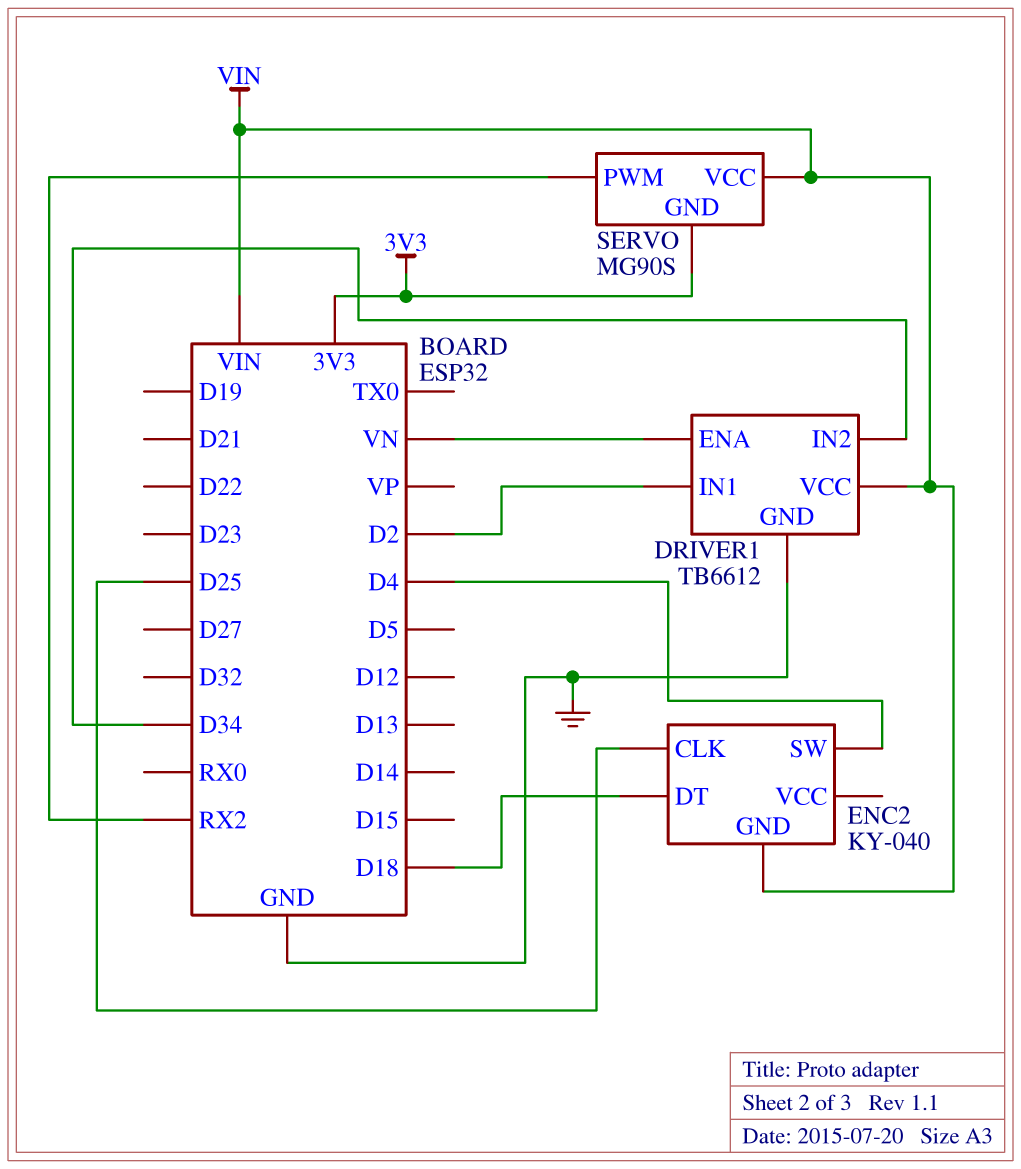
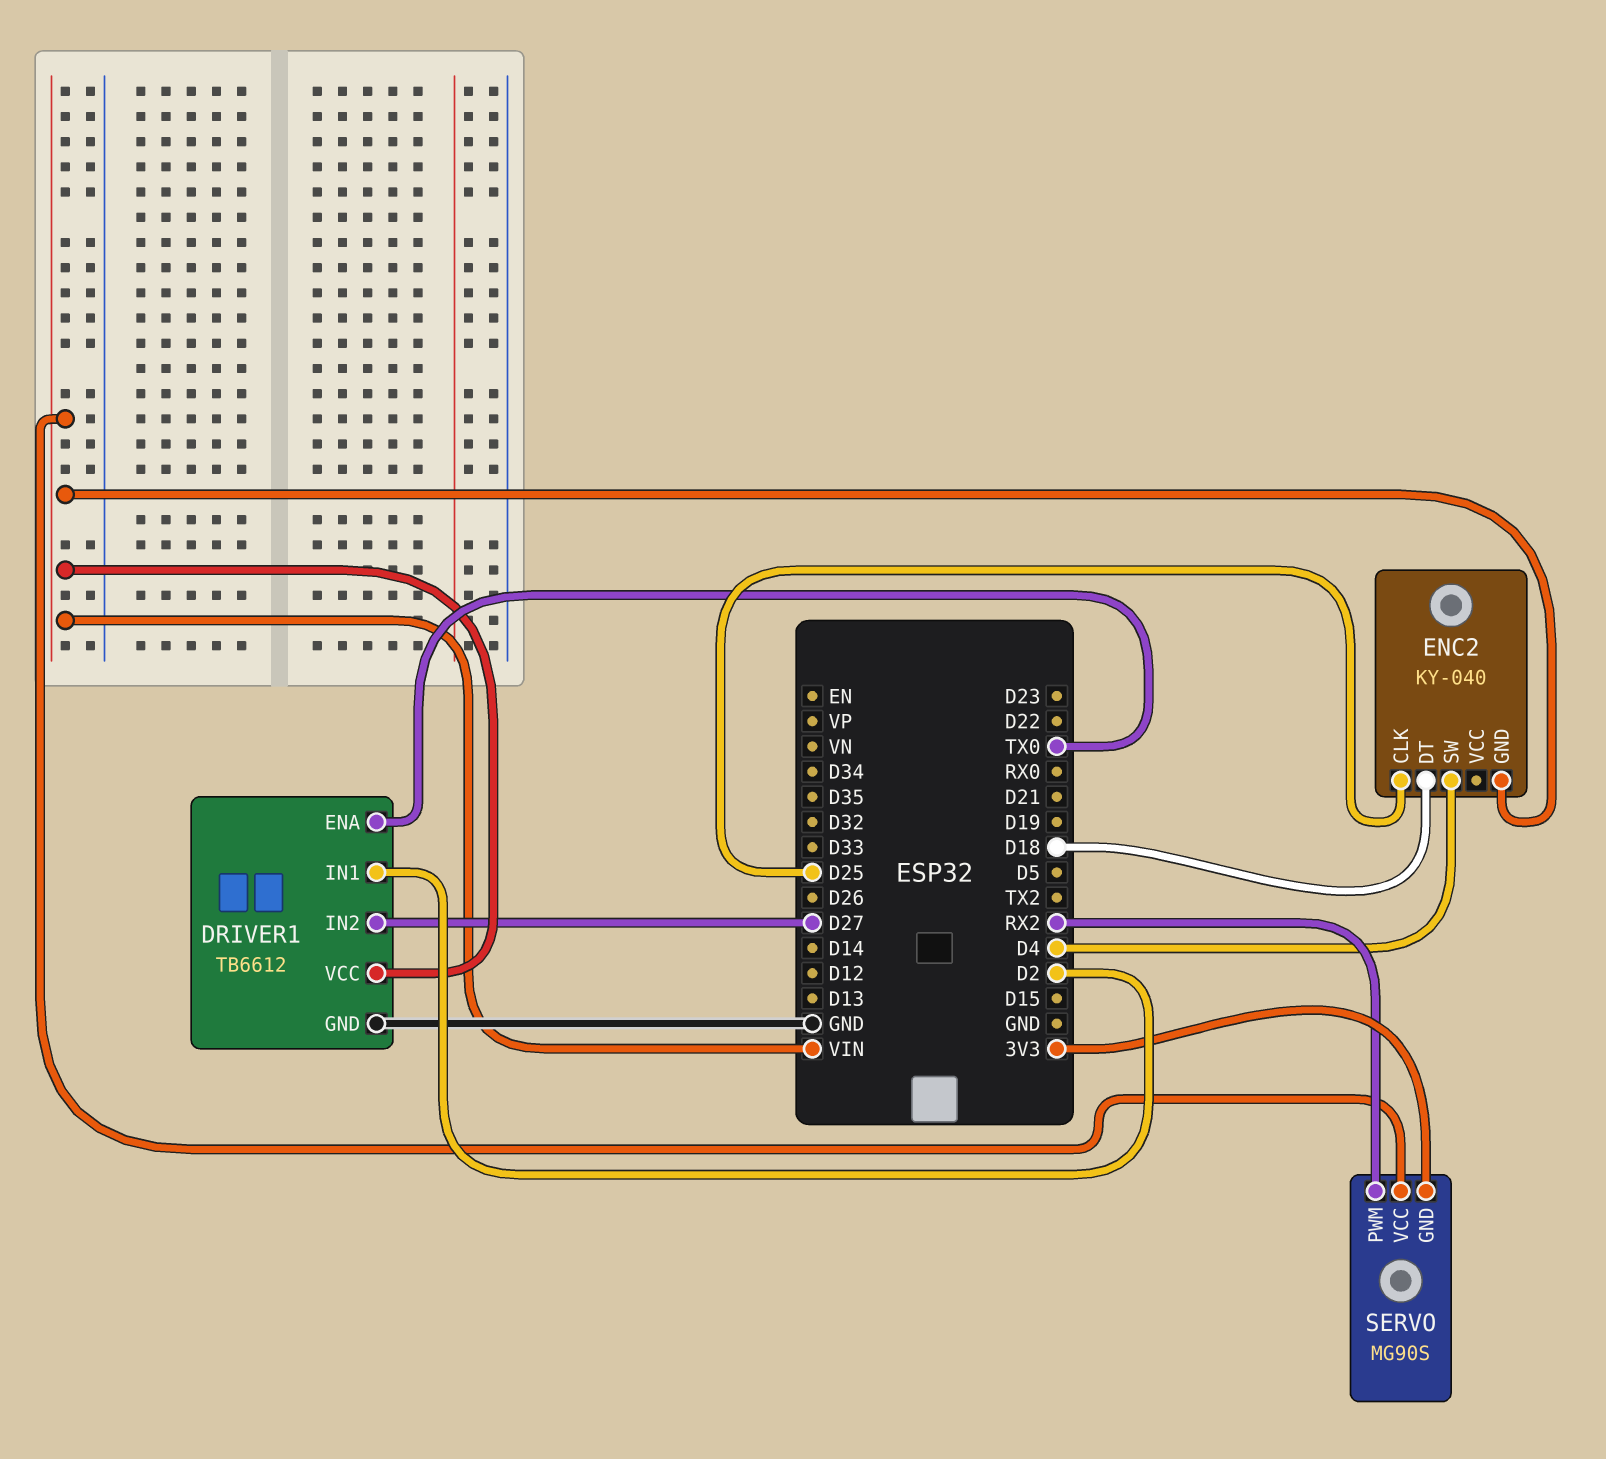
DRIVER1 pin ENA: VN -> TX0
DRIVER1 pin IN2: D34 -> D27

